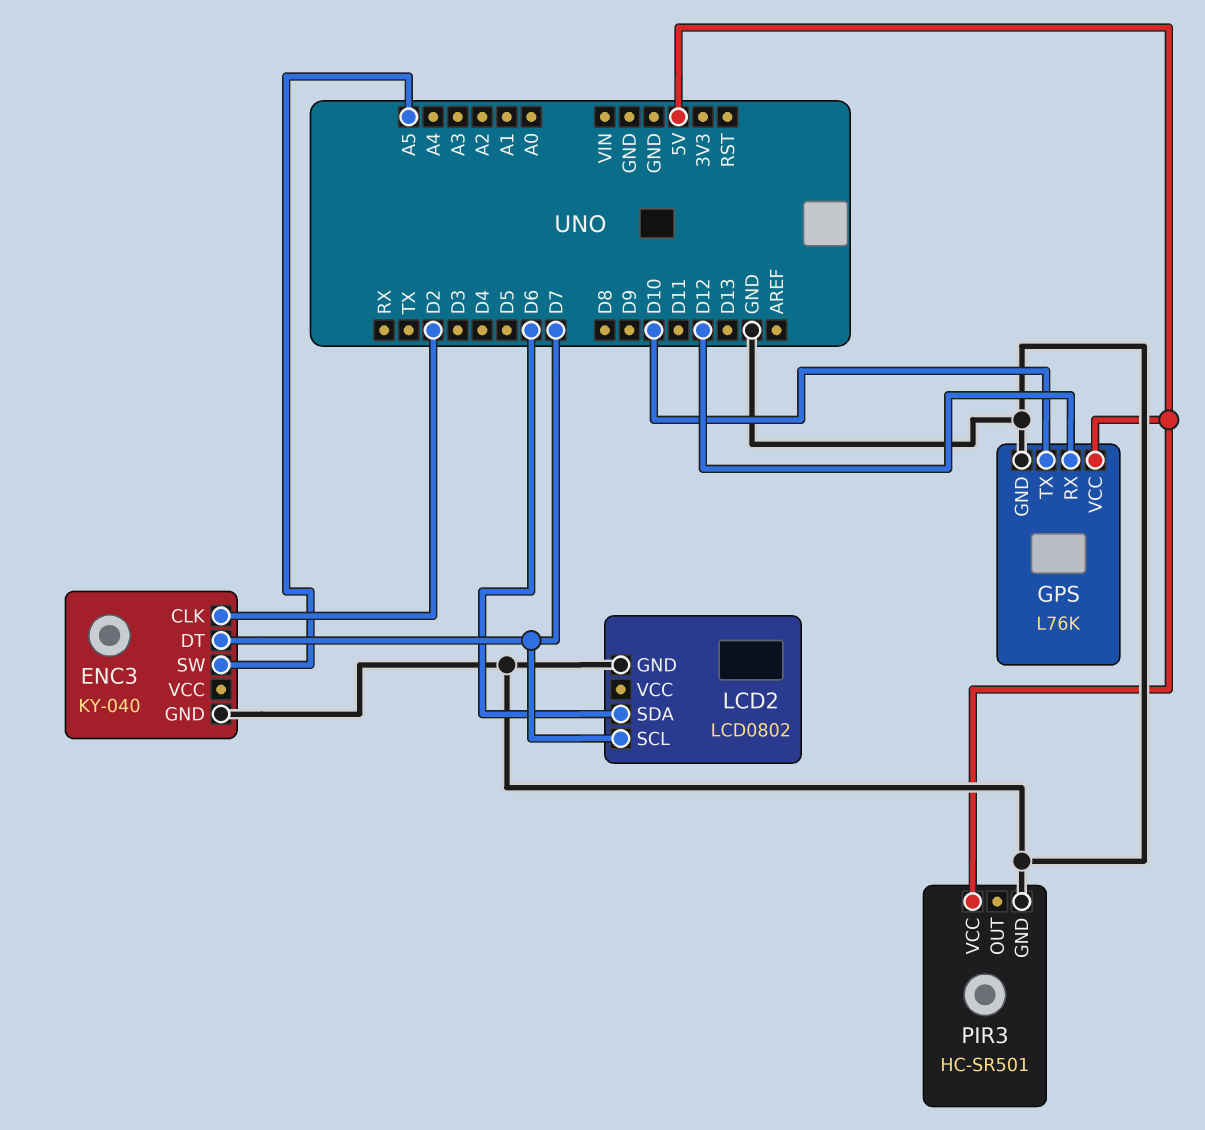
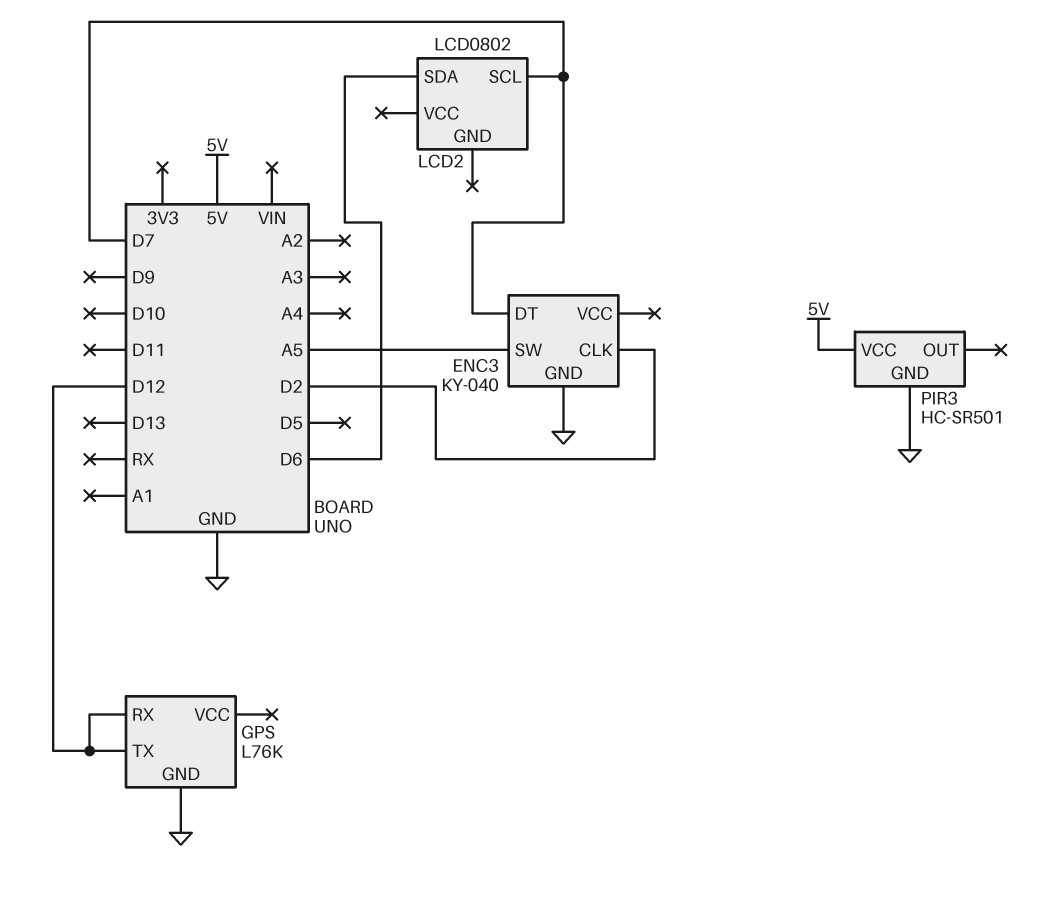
GPS pin TX: D10 -> D12
GPS pin VCC: 5V -> none
LCD2 pin GND: GND -> none

